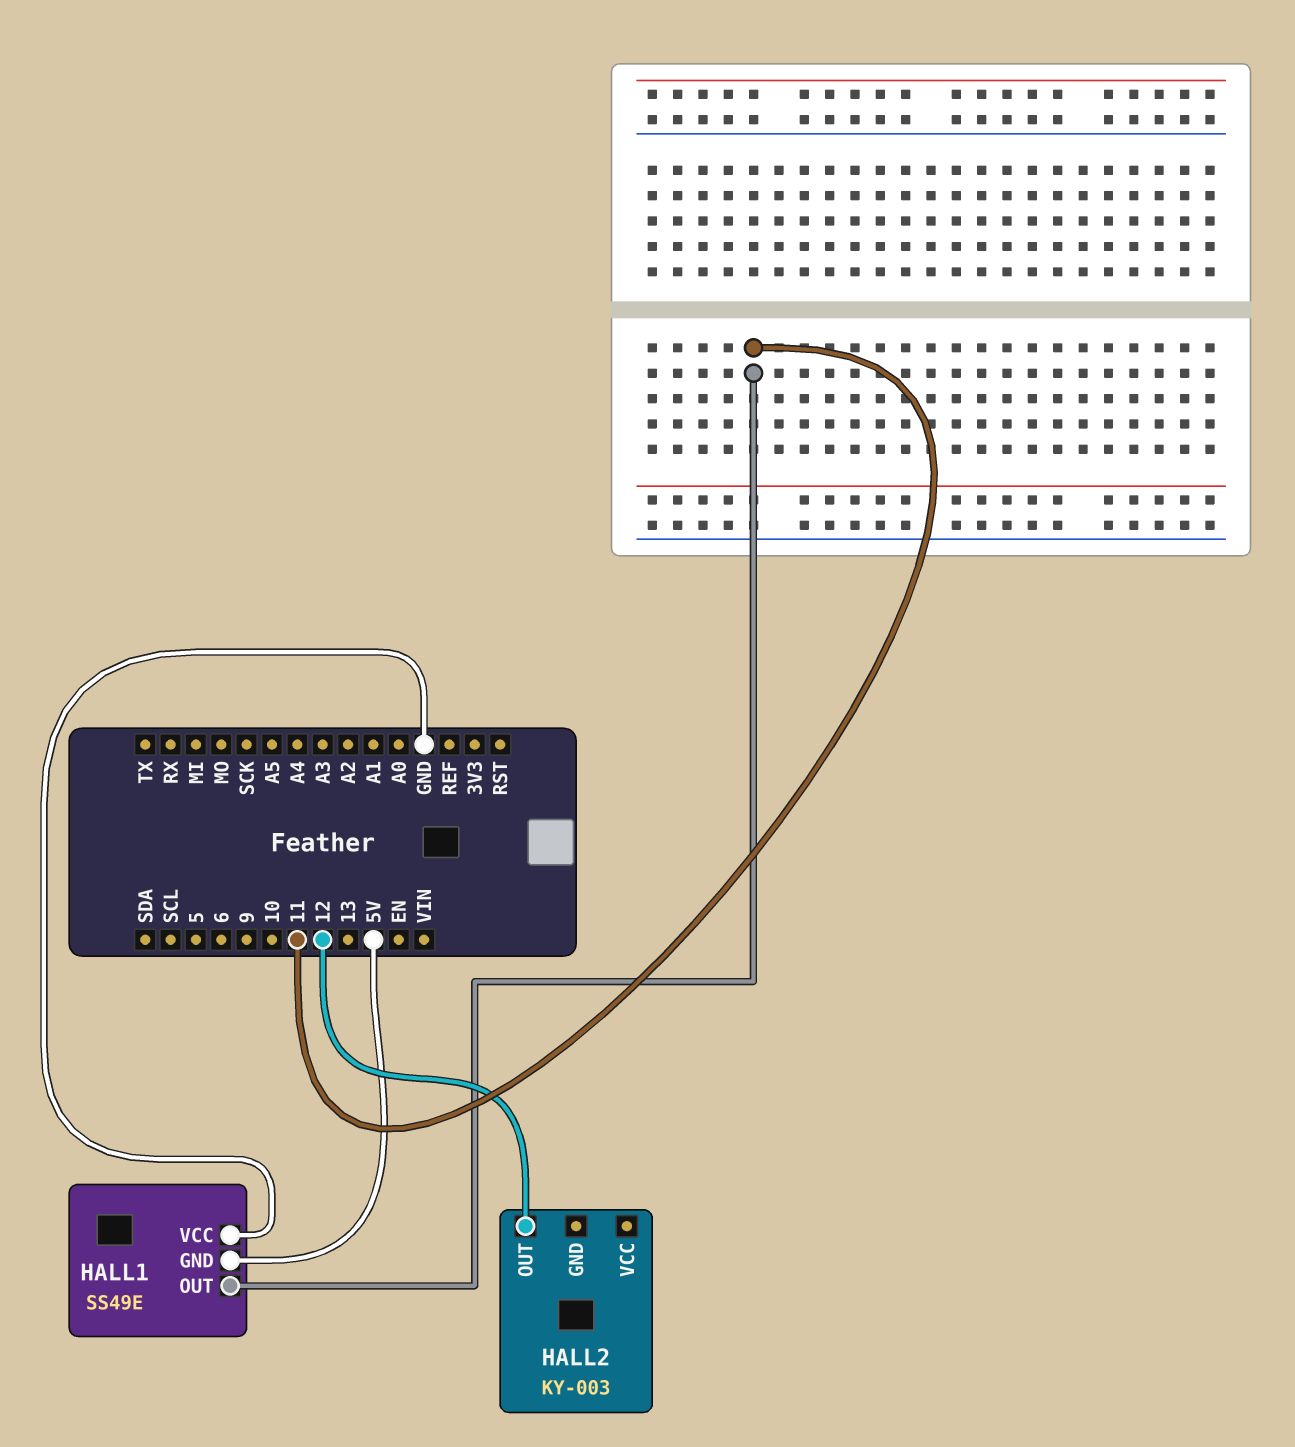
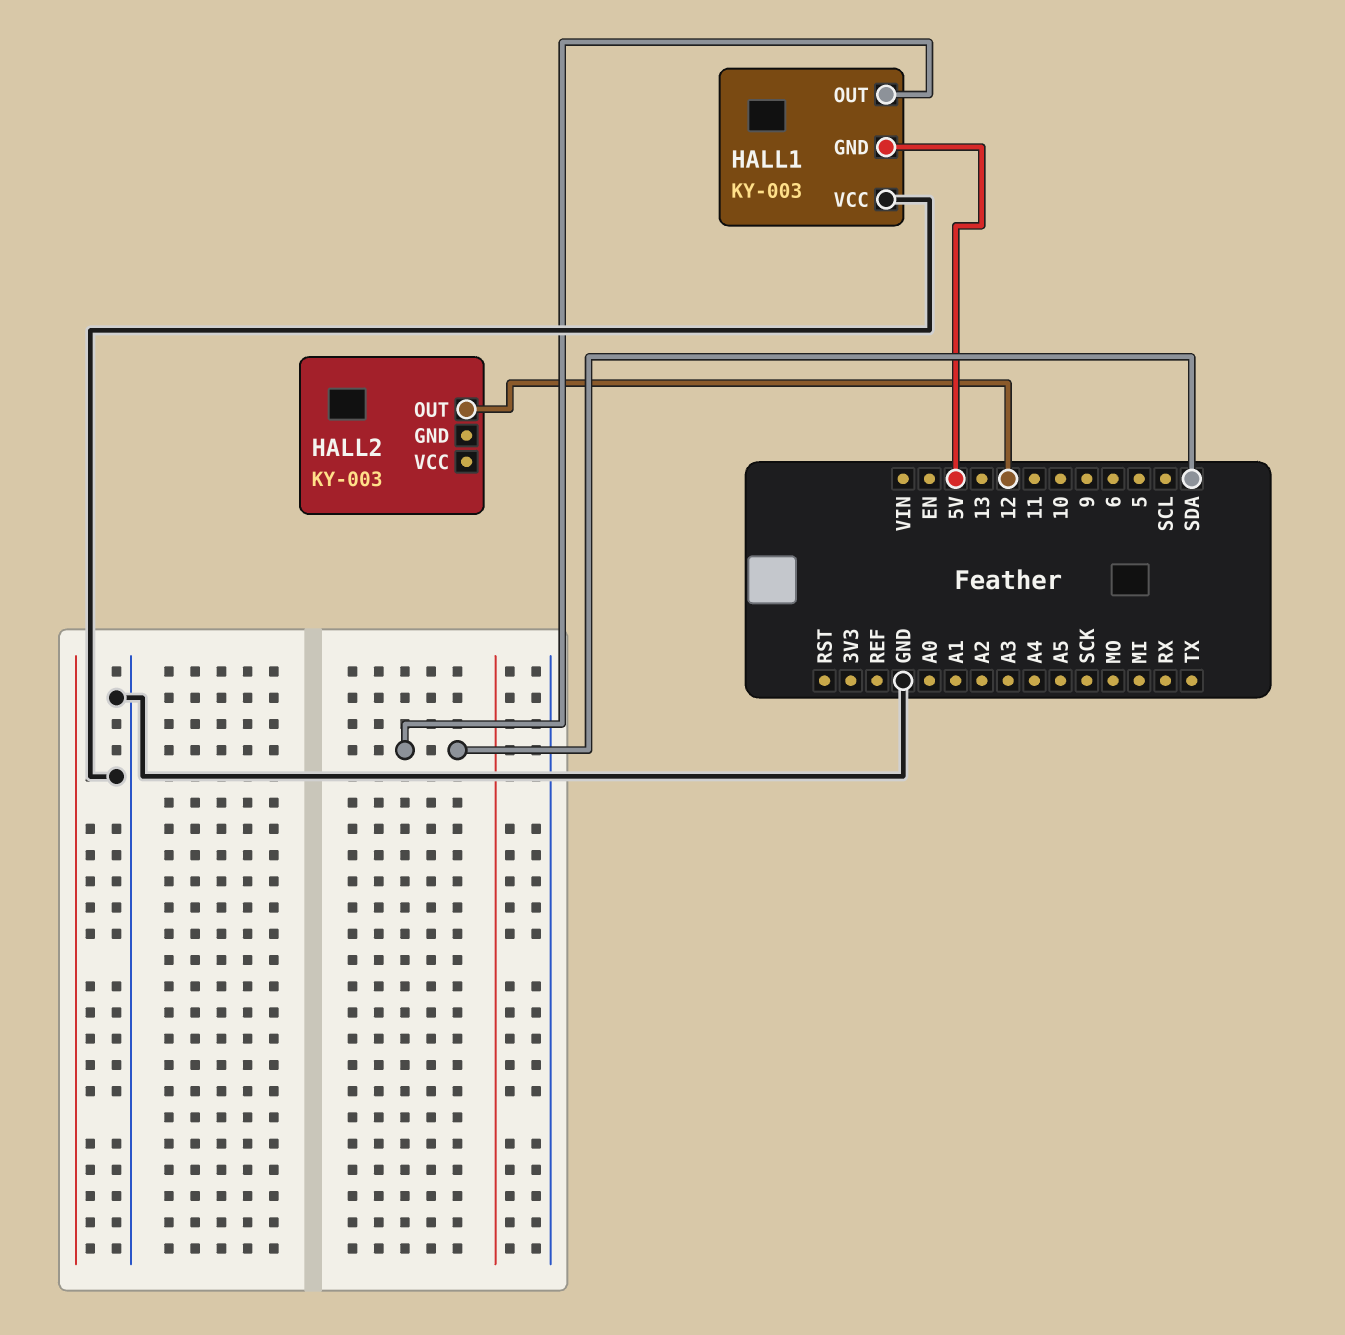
HALL1: SS49E -> KY-003
HALL1 pin OUT: 11 -> SDA

